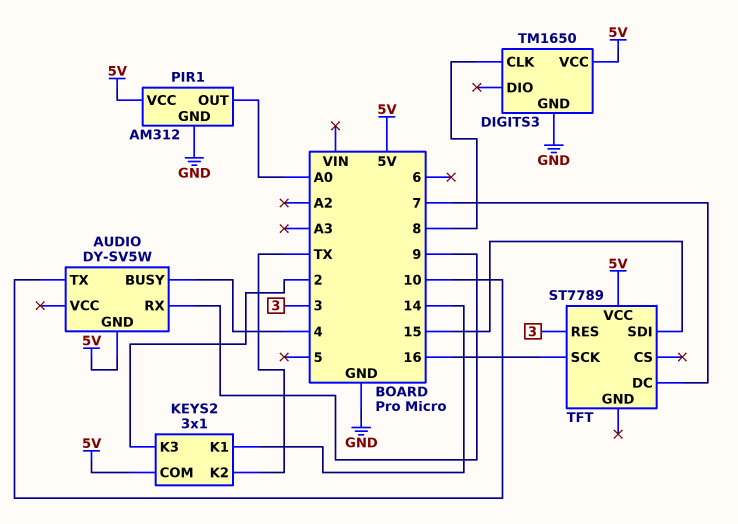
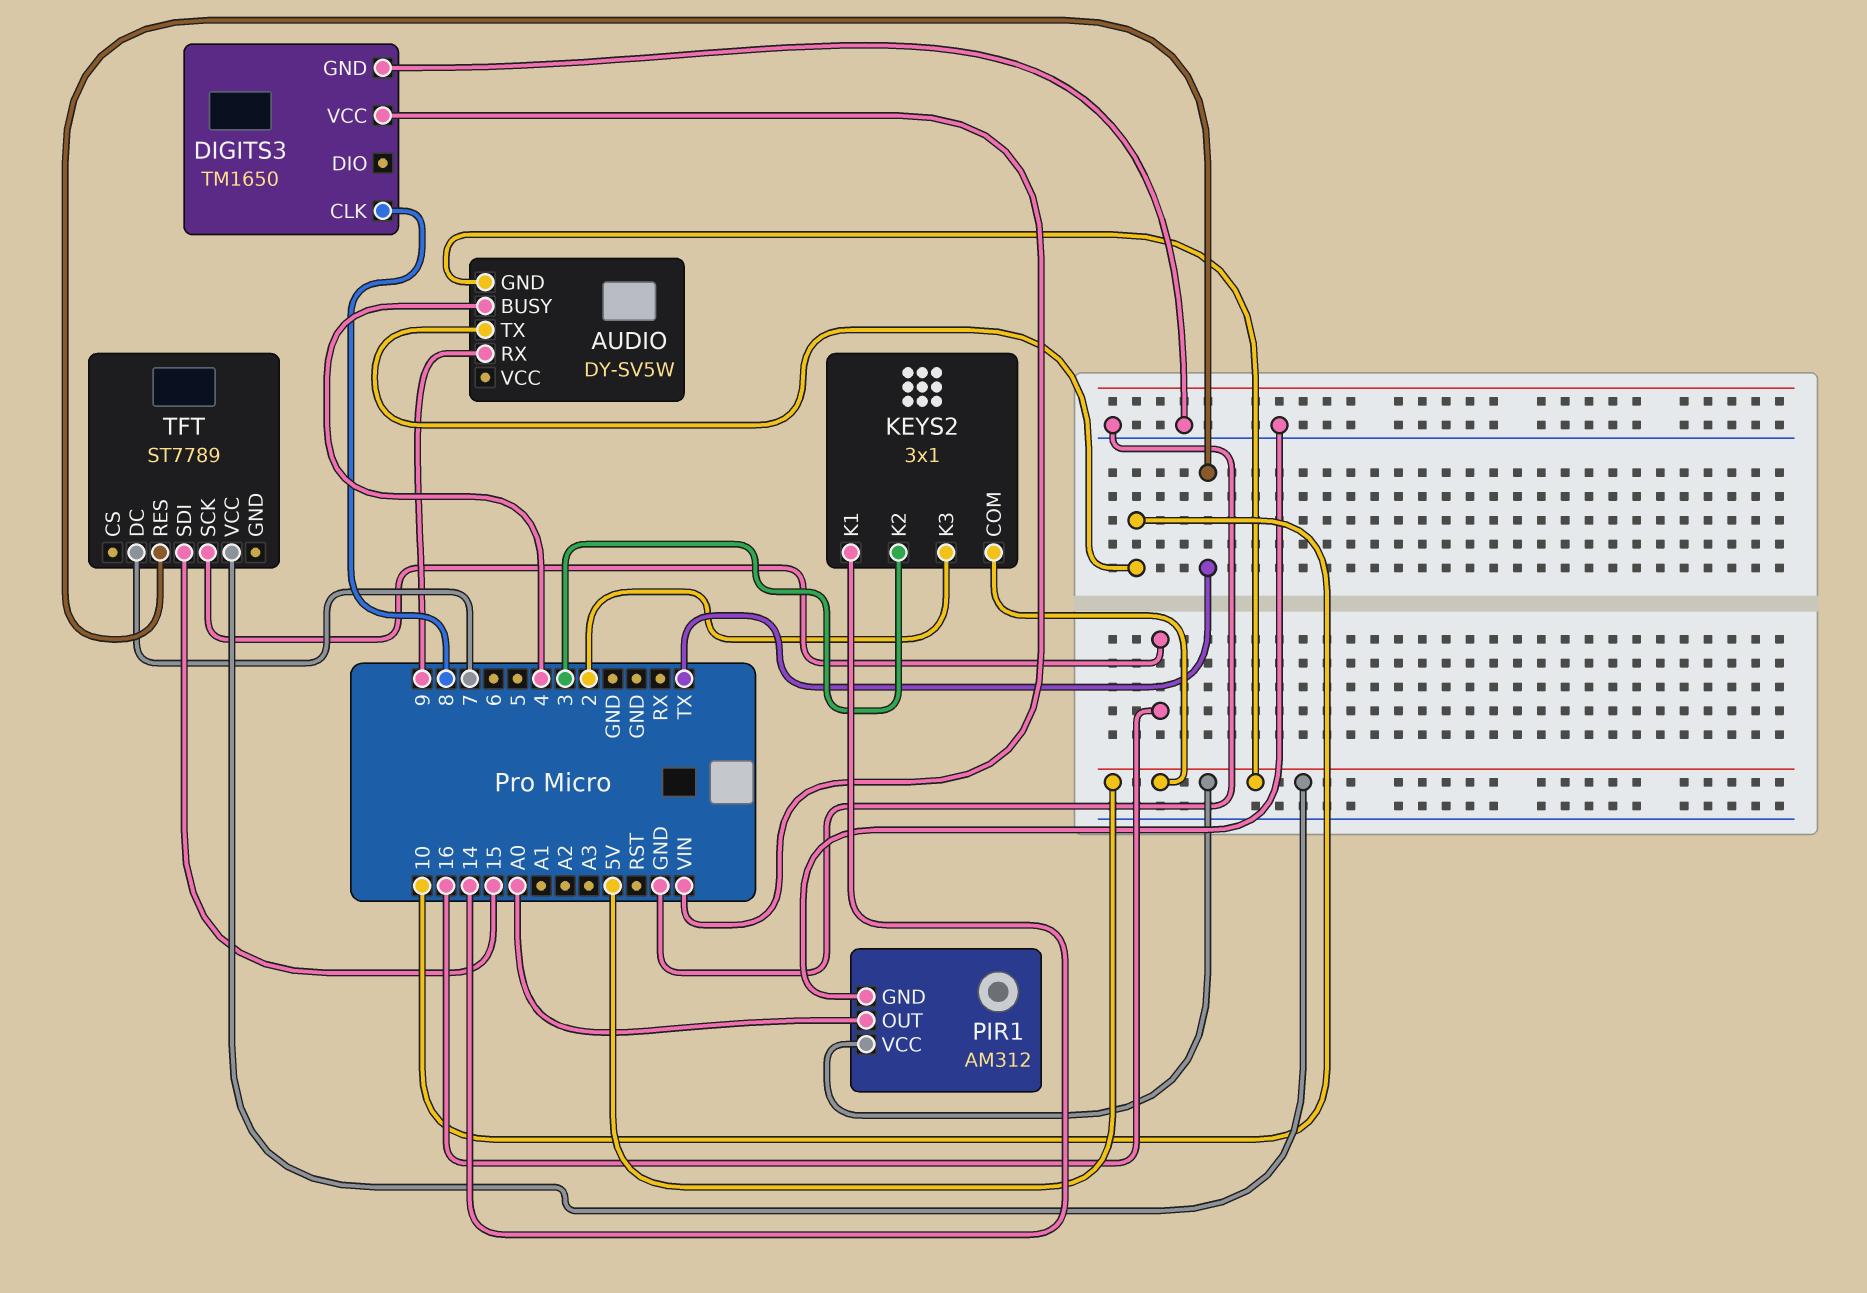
DIGITS3 pin VCC: 5V -> VIN
KEYS2 pin K2: TX -> 3
TFT pin RES: 3 -> TX

